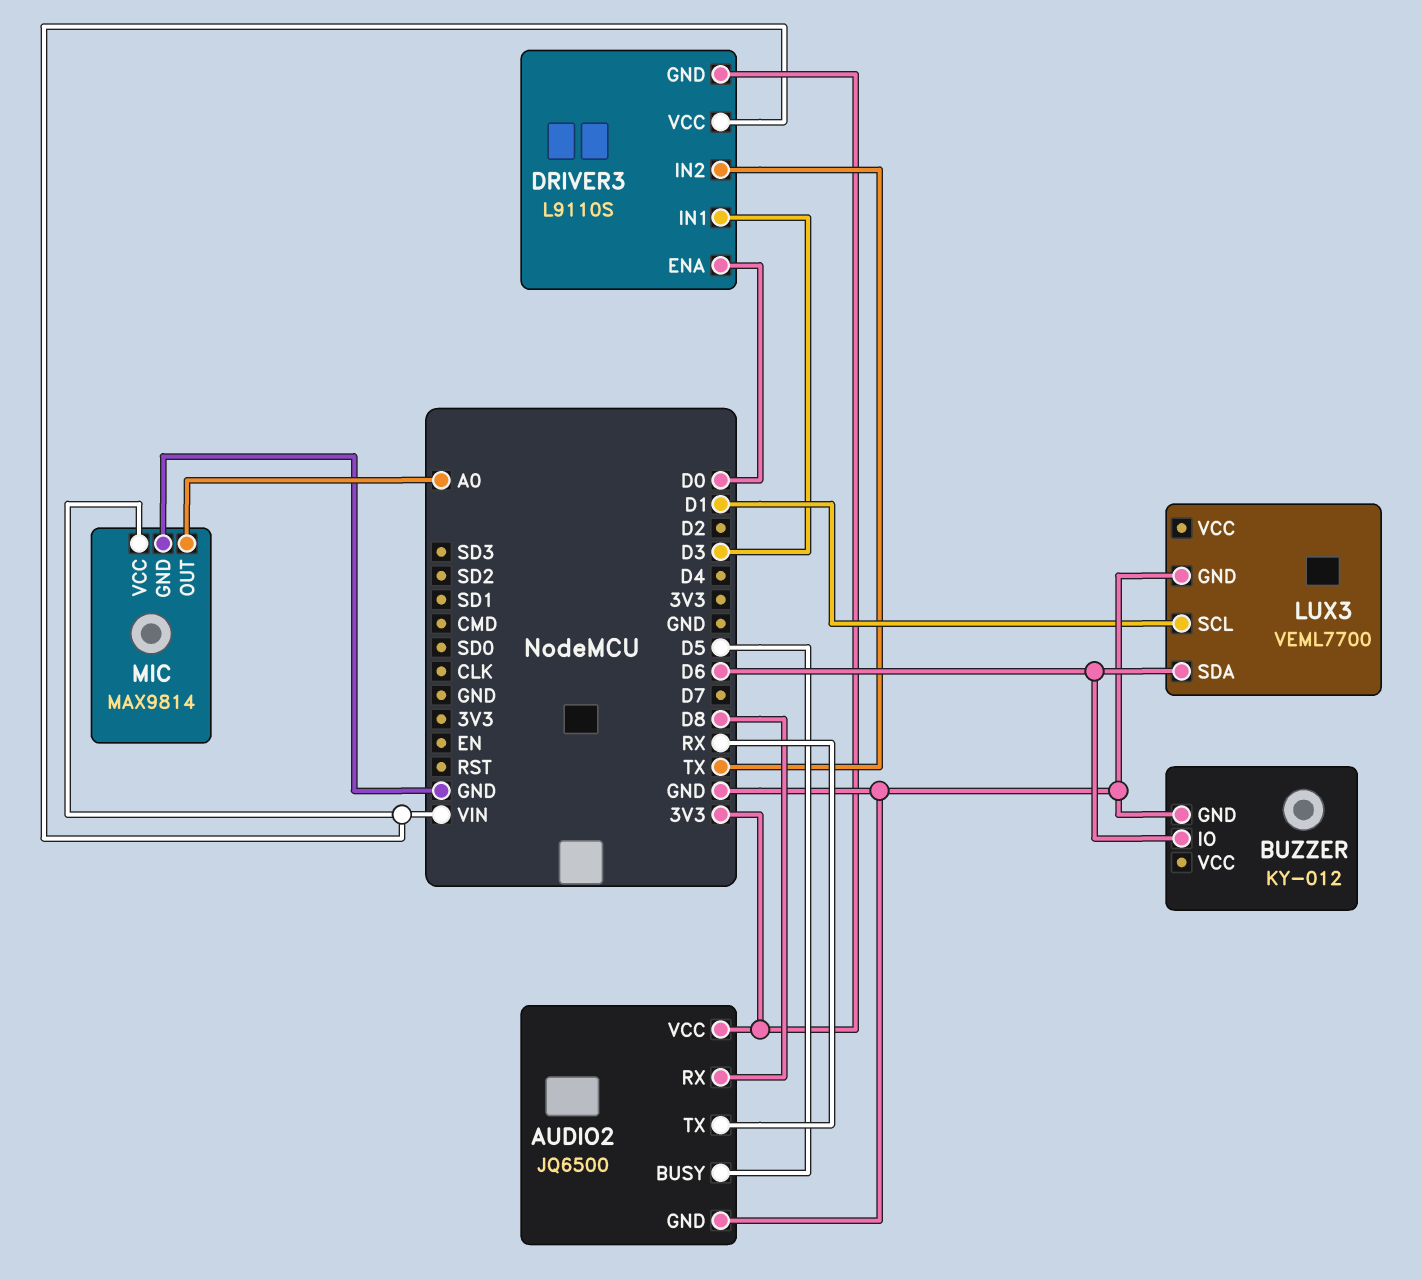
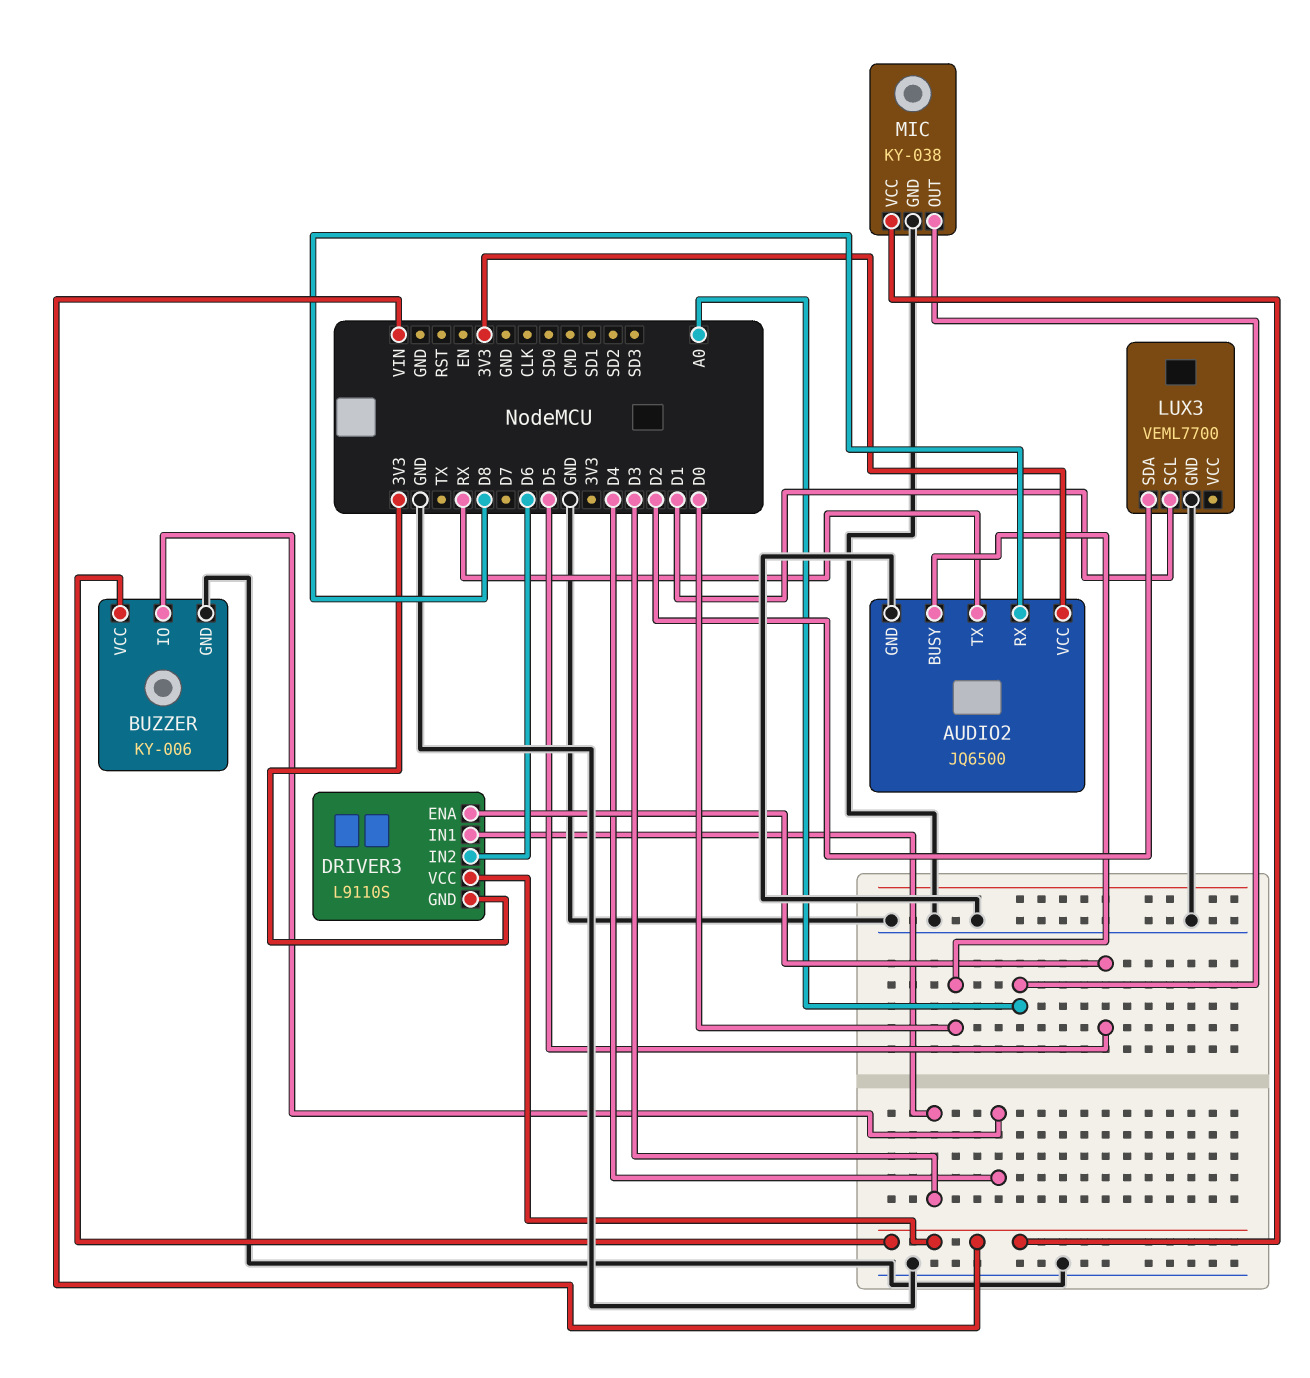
AUDIO2 pin BUSY: D5 -> D0
BUZZER: KY-012 -> KY-006
BUZZER pin IO: D6 -> D4
BUZZER pin VCC: none -> VIN
DRIVER3 pin ENA: D0 -> D5
DRIVER3 pin IN2: TX -> D6
LUX3 pin SDA: D6 -> D2
MIC: MAX9814 -> KY-038

